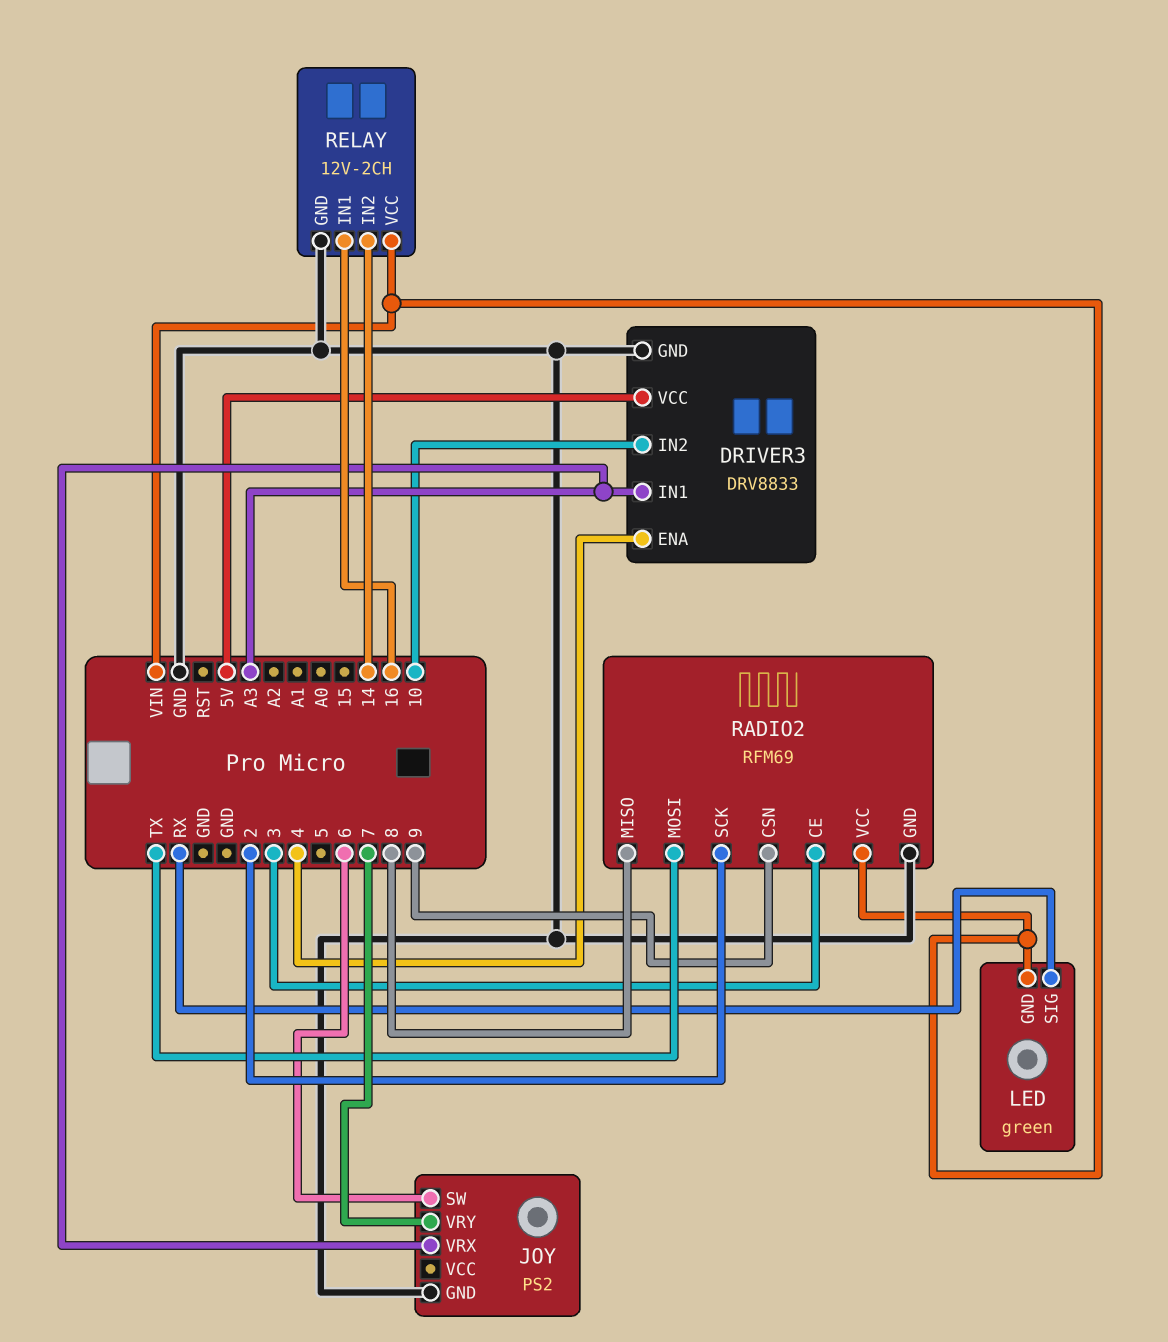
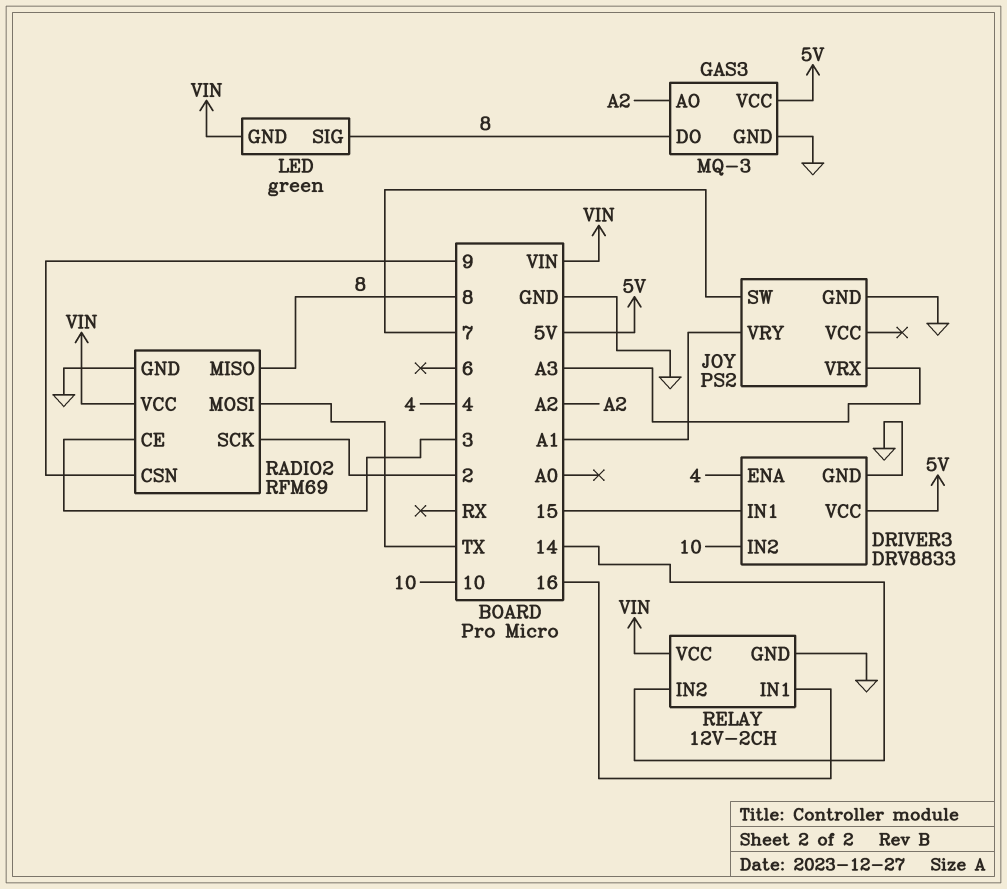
DRIVER3 pin IN1: A3 -> 15
GAS3: none -> MQ-3
GAS3 pin AO: none -> A2
GAS3 pin DO: none -> 8
GAS3 pin GND: none -> GND
GAS3 pin VCC: none -> 5V
JOY pin SW: 6 -> 7
JOY pin VRY: 7 -> A1
LED pin SIG: RX -> 8

